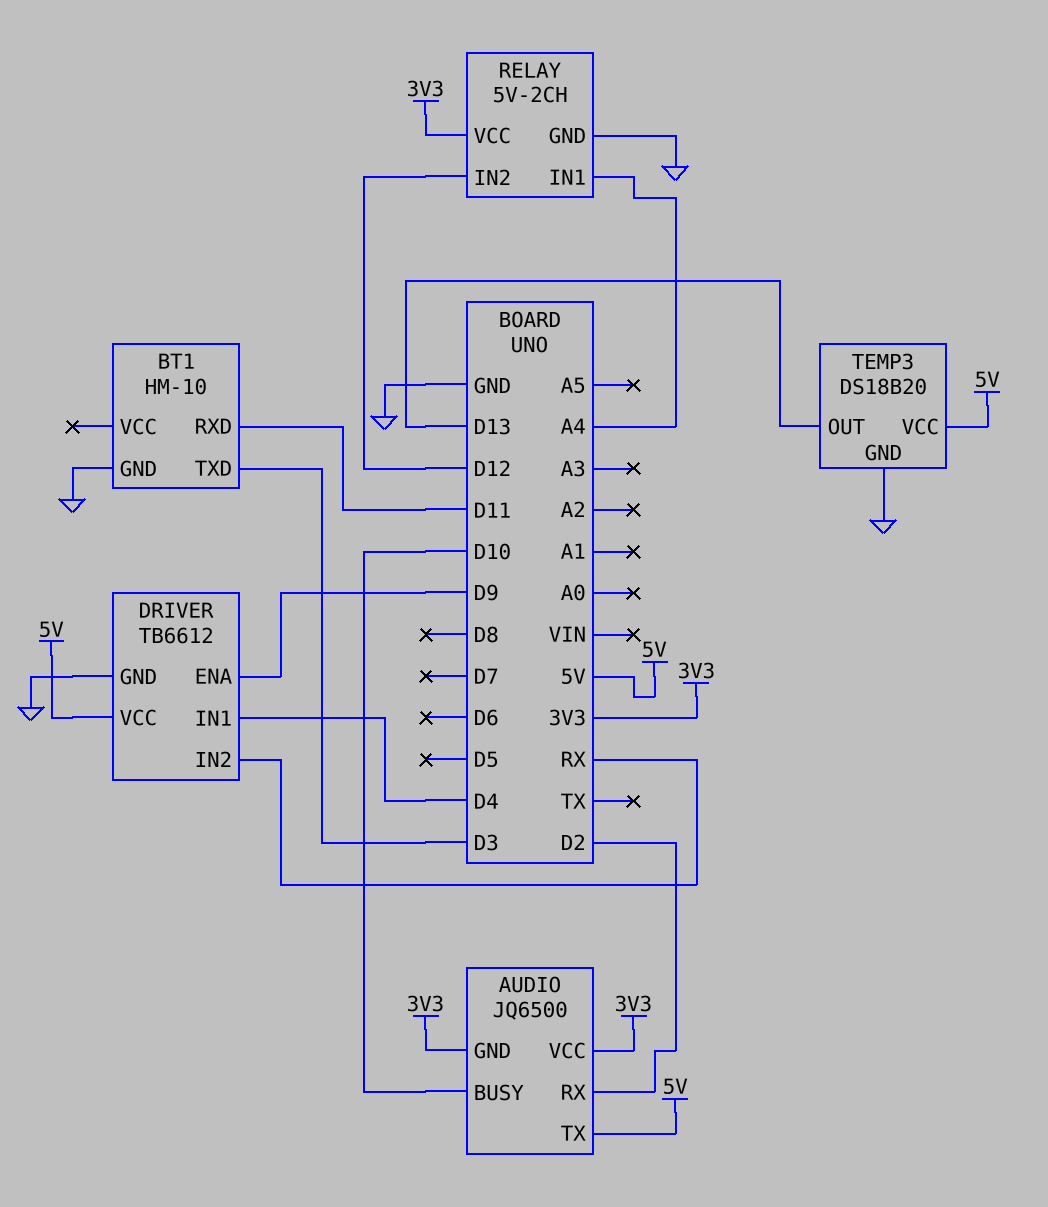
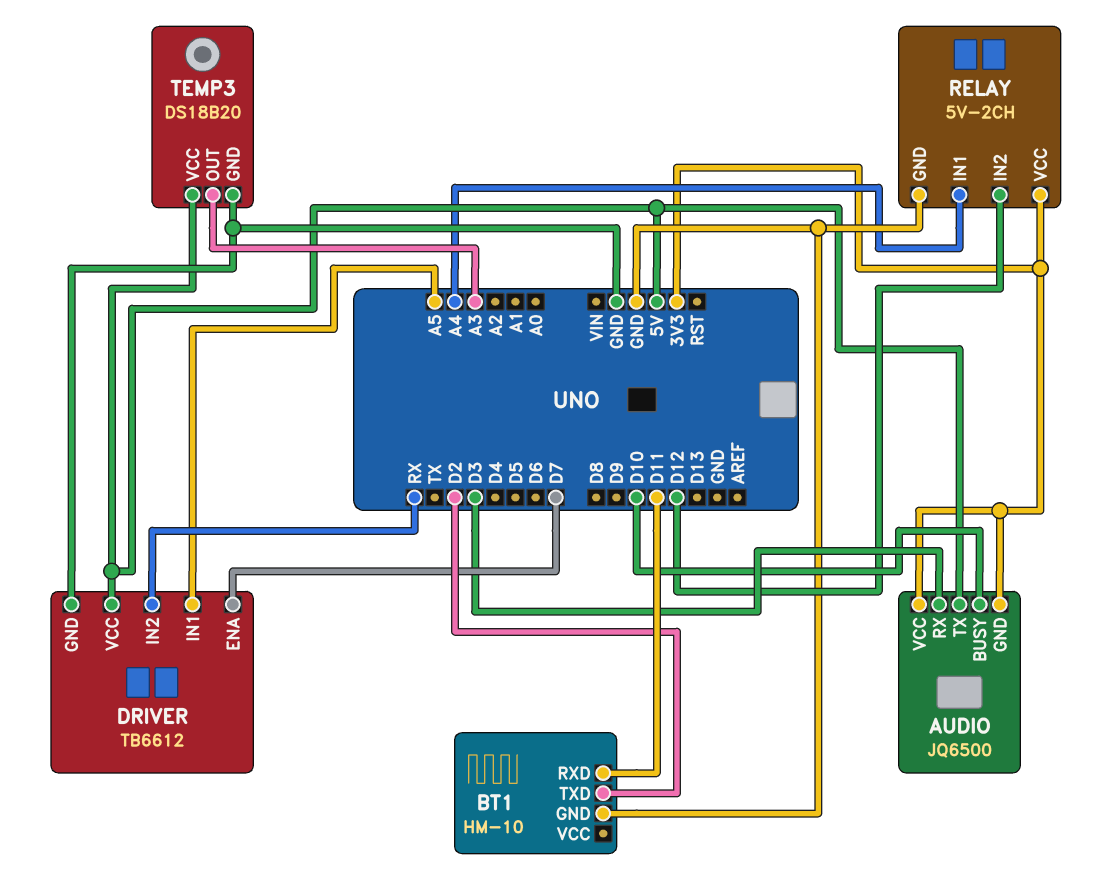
AUDIO pin RX: D2 -> D3
BT1 pin TXD: D3 -> D2
DRIVER pin ENA: D9 -> D7
DRIVER pin IN1: D4 -> A5
TEMP3 pin OUT: D13 -> A3

